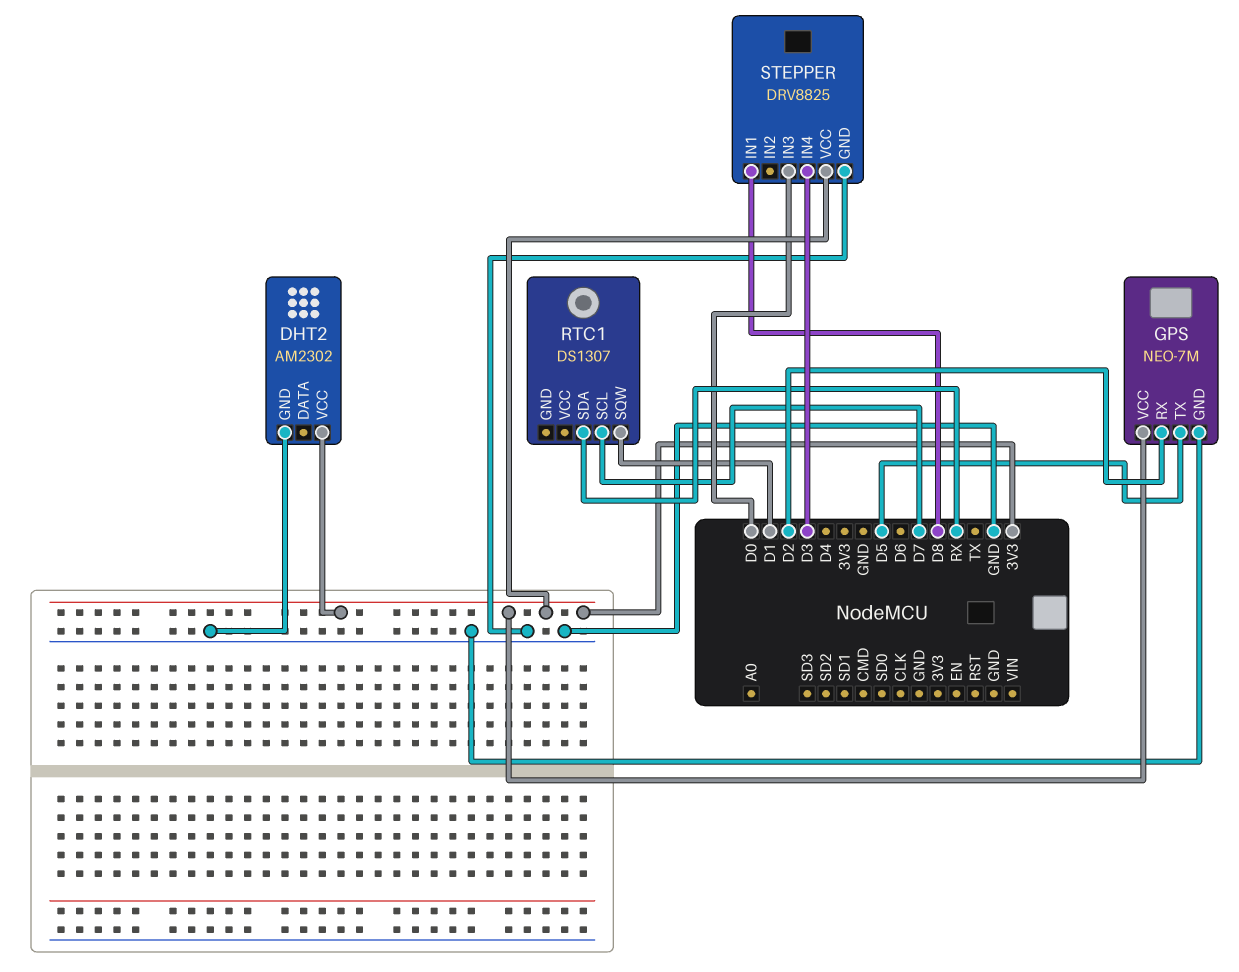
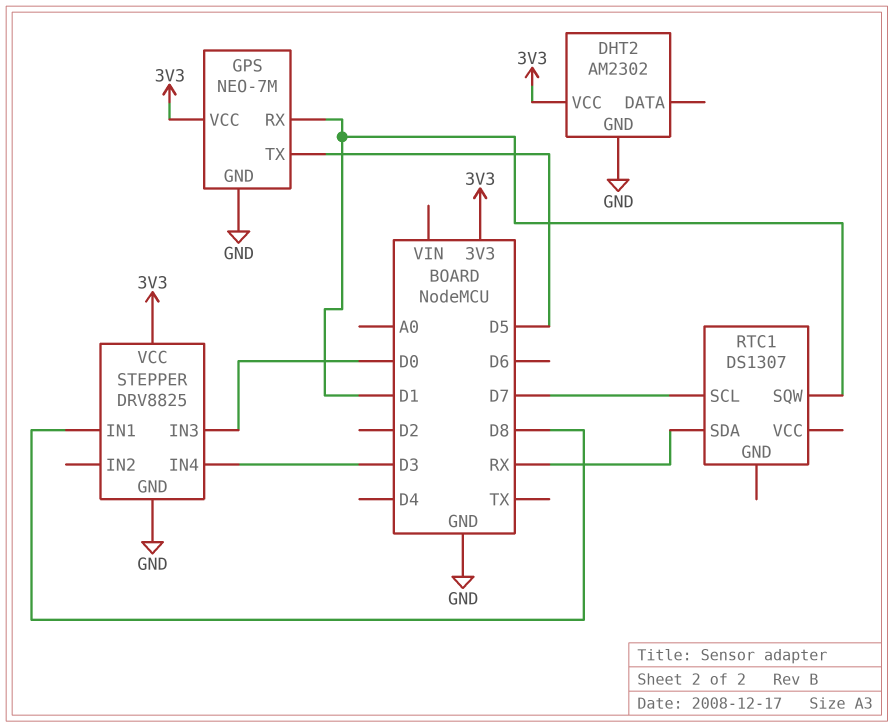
GPS pin RX: D2 -> D1

